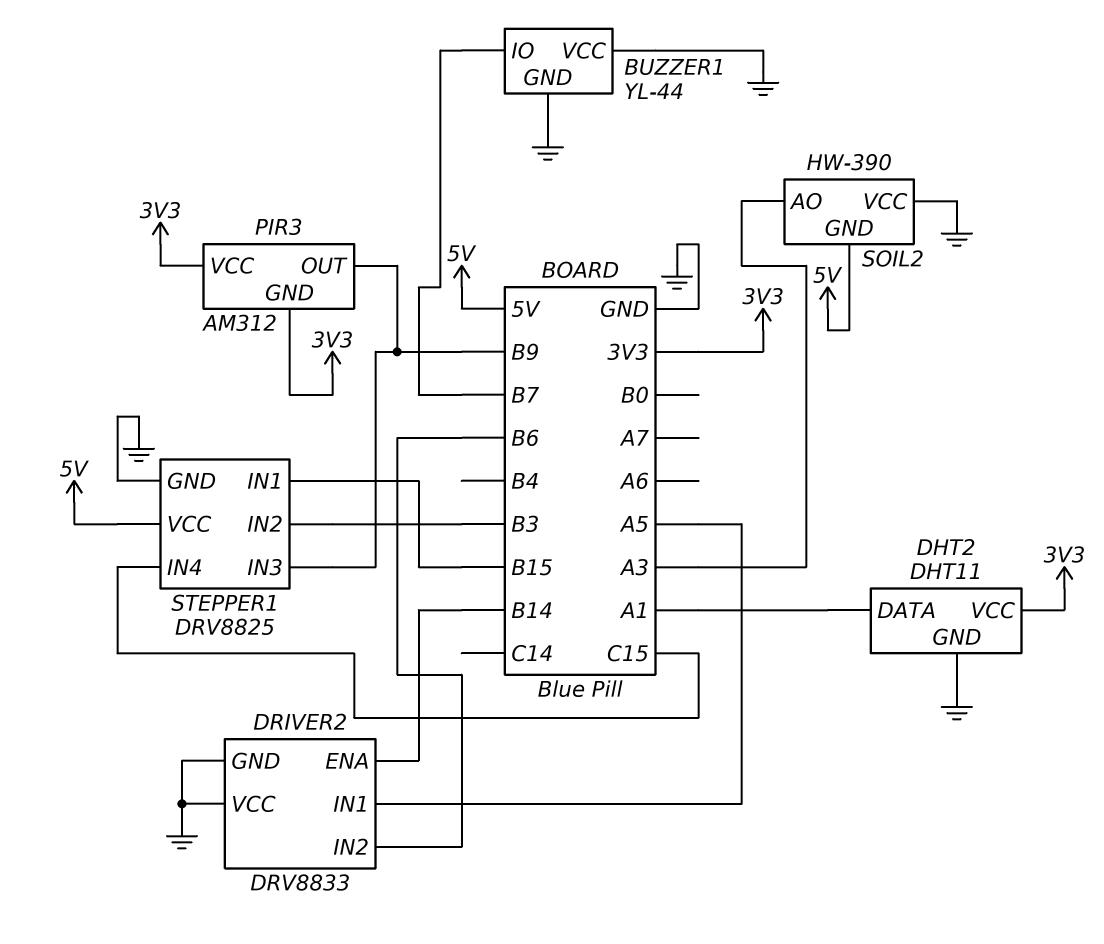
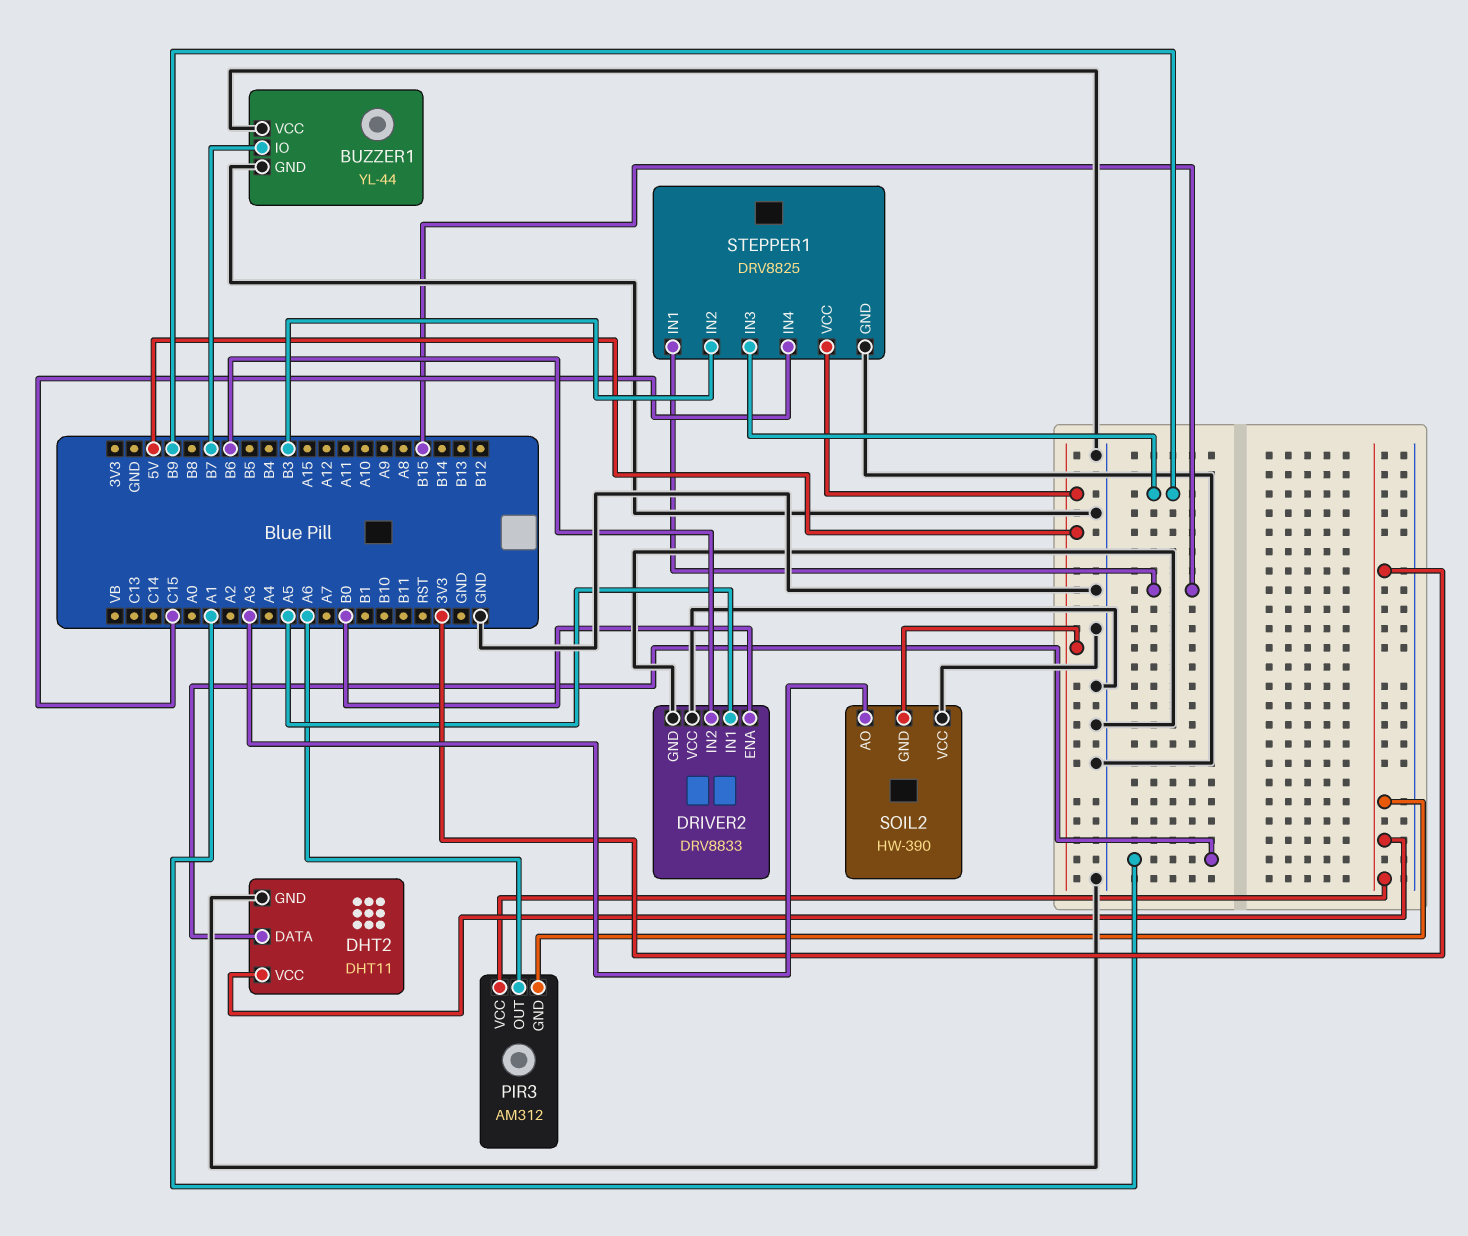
DRIVER2 pin ENA: B14 -> B0
PIR3 pin OUT: B9 -> A6

